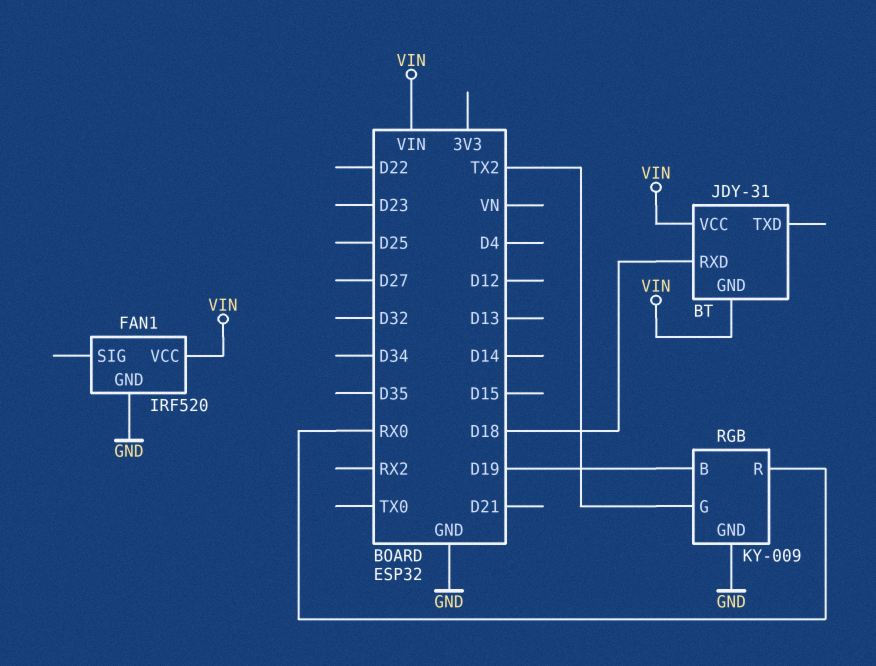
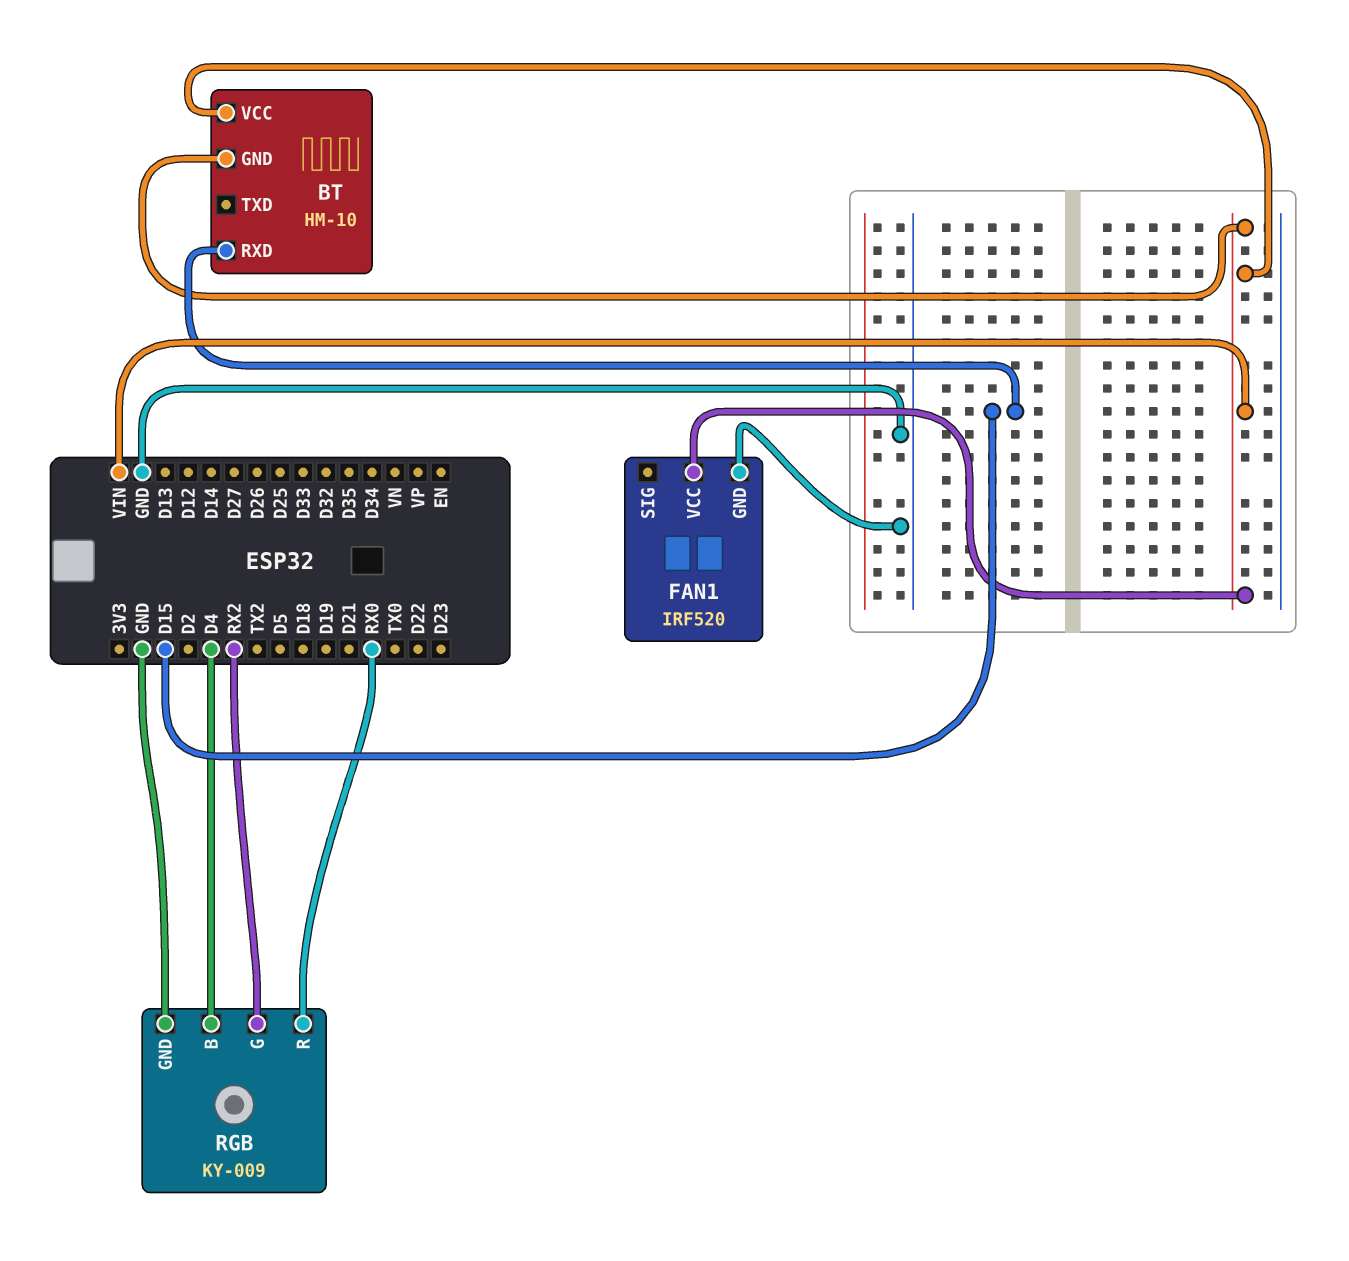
BT: JDY-31 -> HM-10
BT pin RXD: D18 -> D15
RGB pin B: D19 -> D4
RGB pin G: TX2 -> RX2

